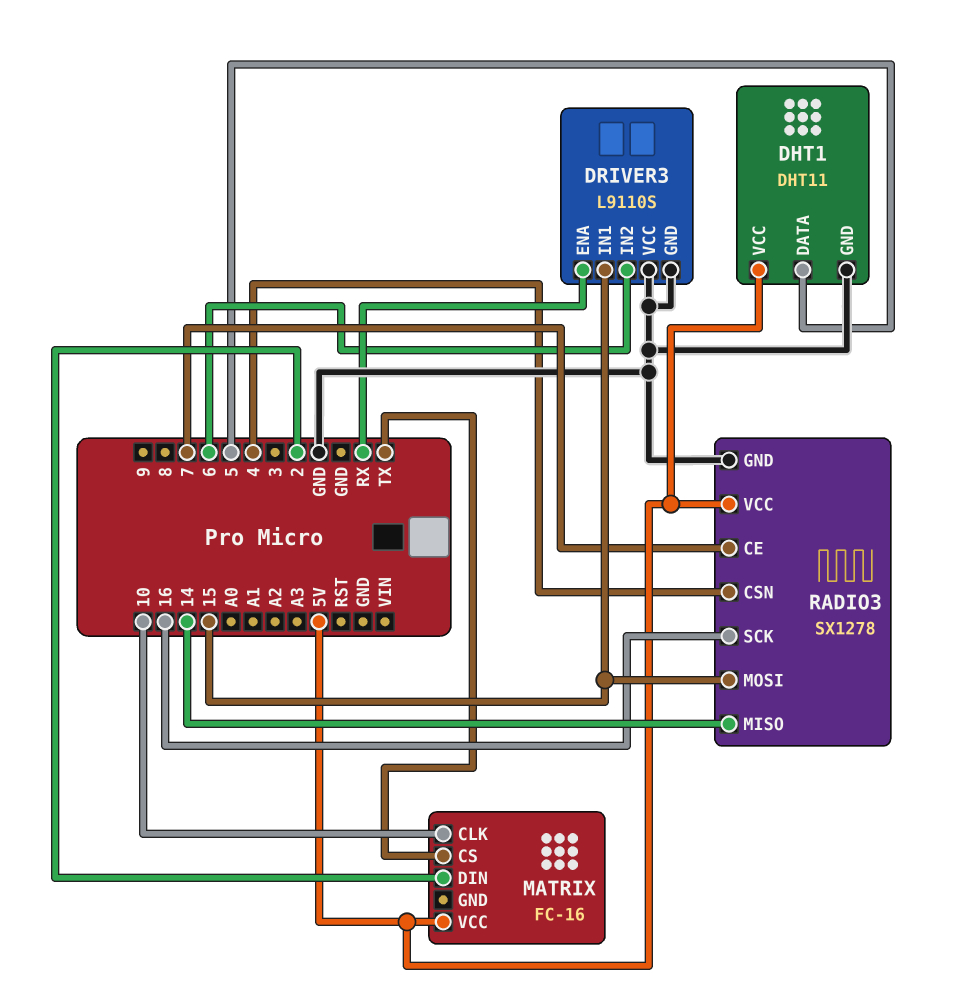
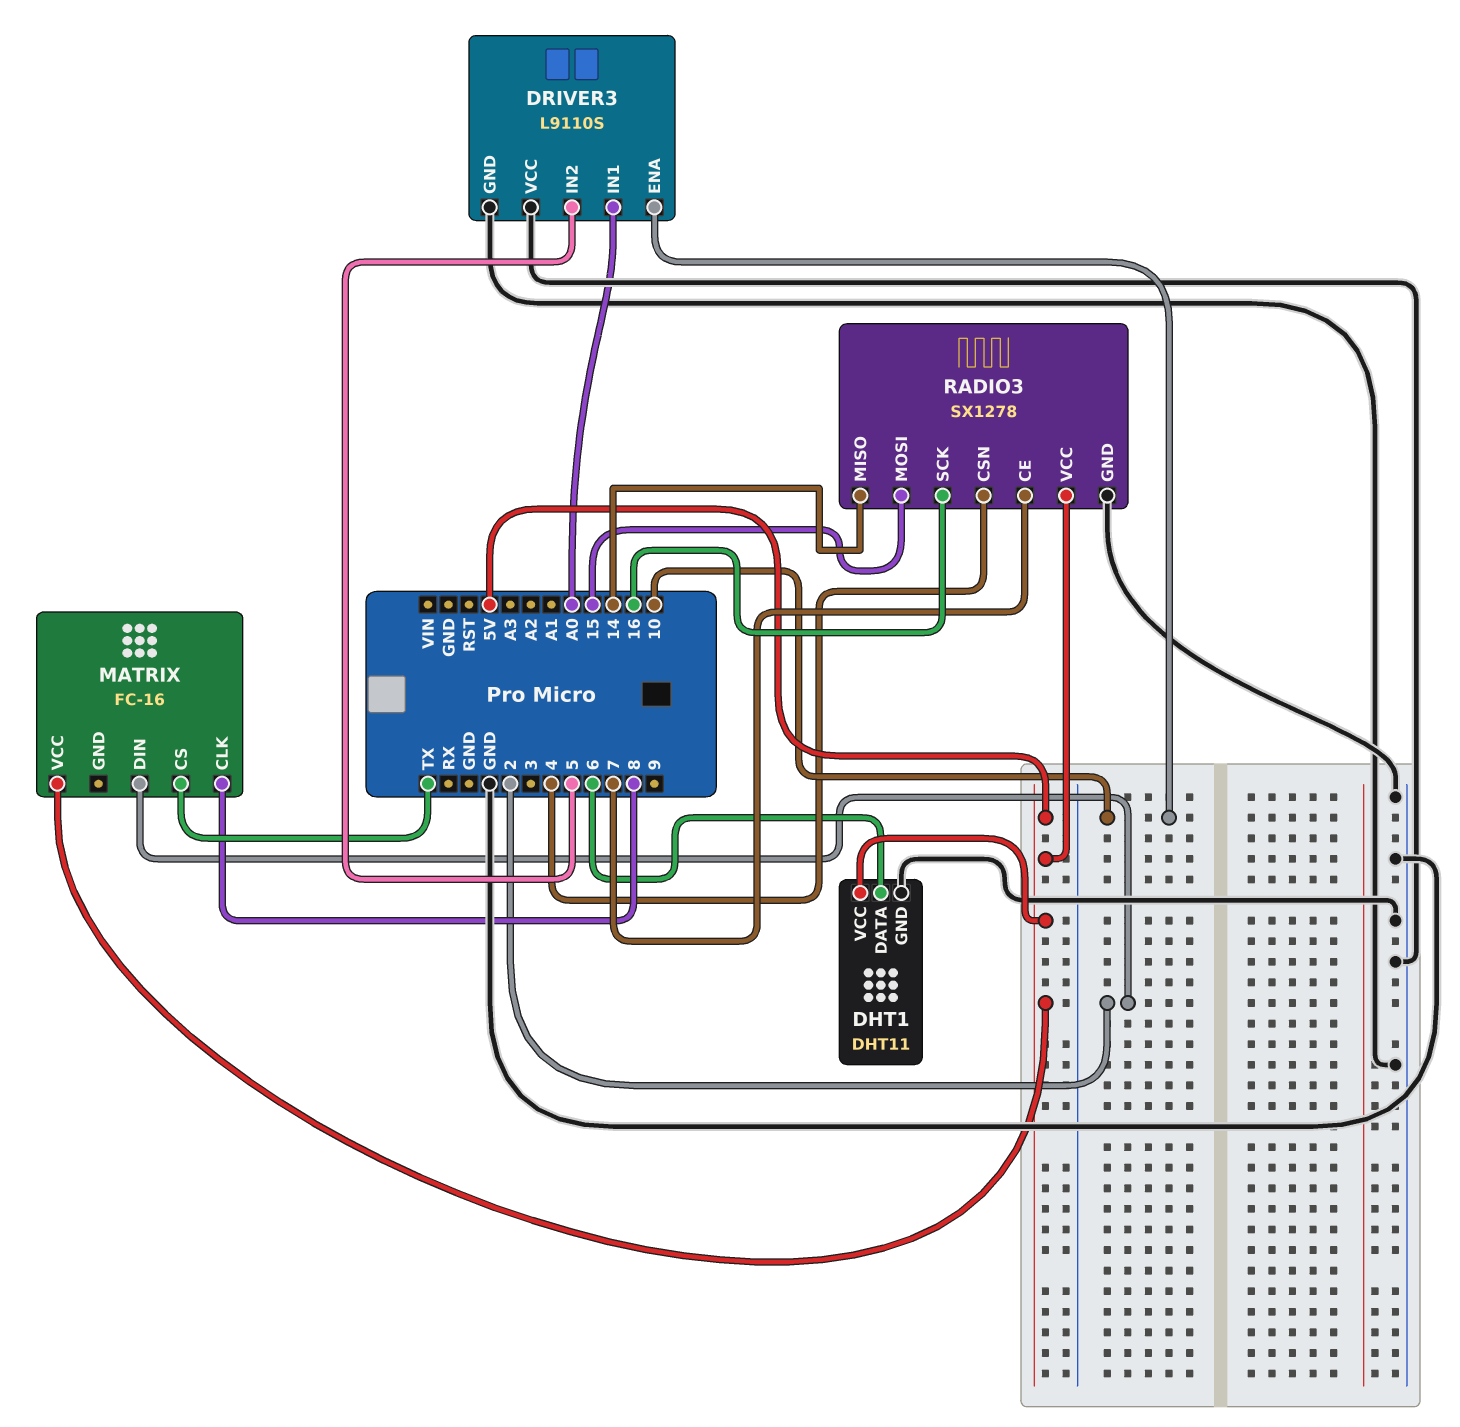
DHT1 pin DATA: 5 -> 6
DRIVER3 pin ENA: RX -> 10
DRIVER3 pin IN1: 15 -> A0
DRIVER3 pin IN2: 6 -> 5
MATRIX pin CLK: 10 -> 8

